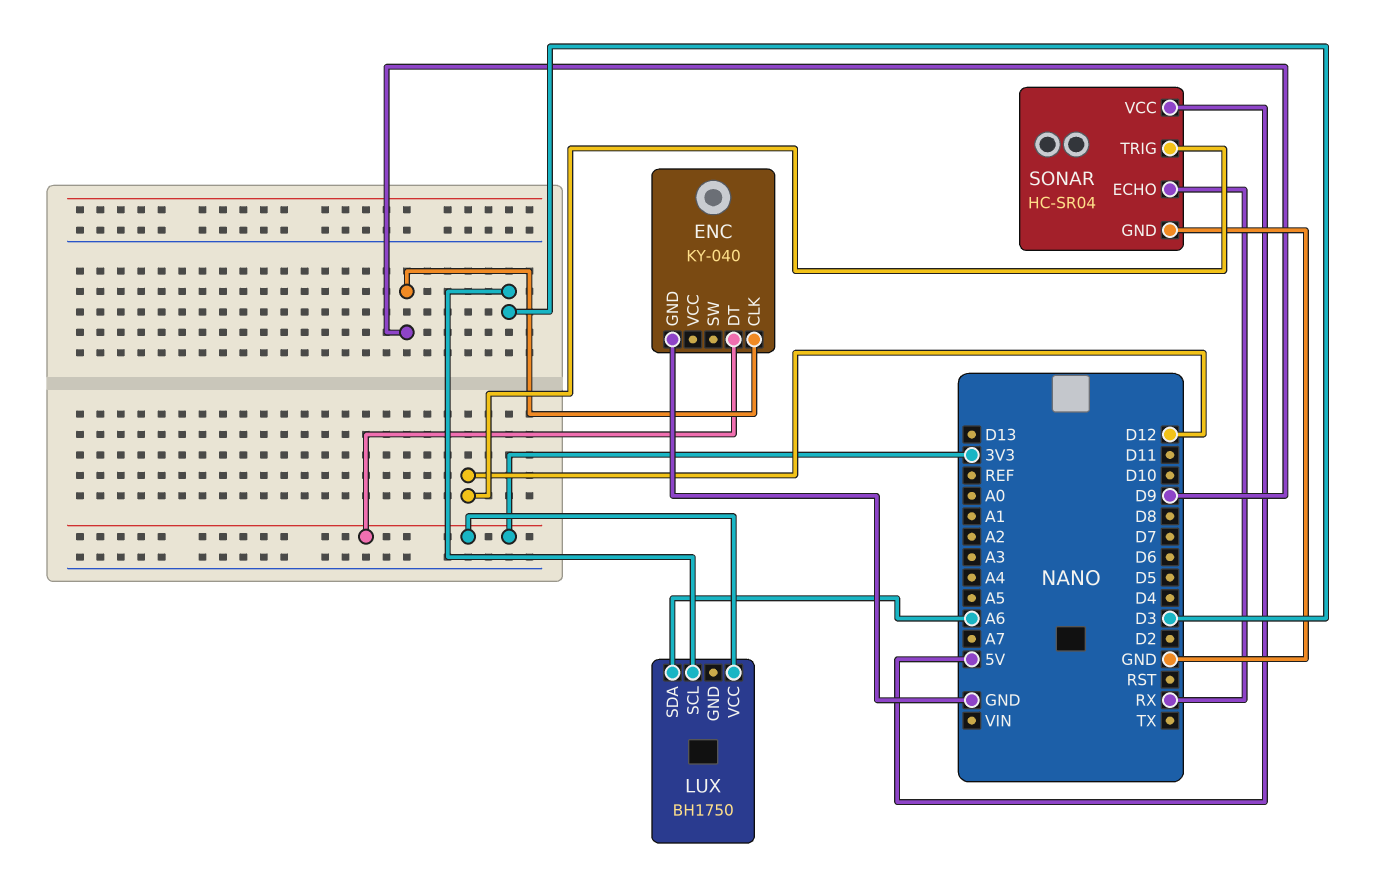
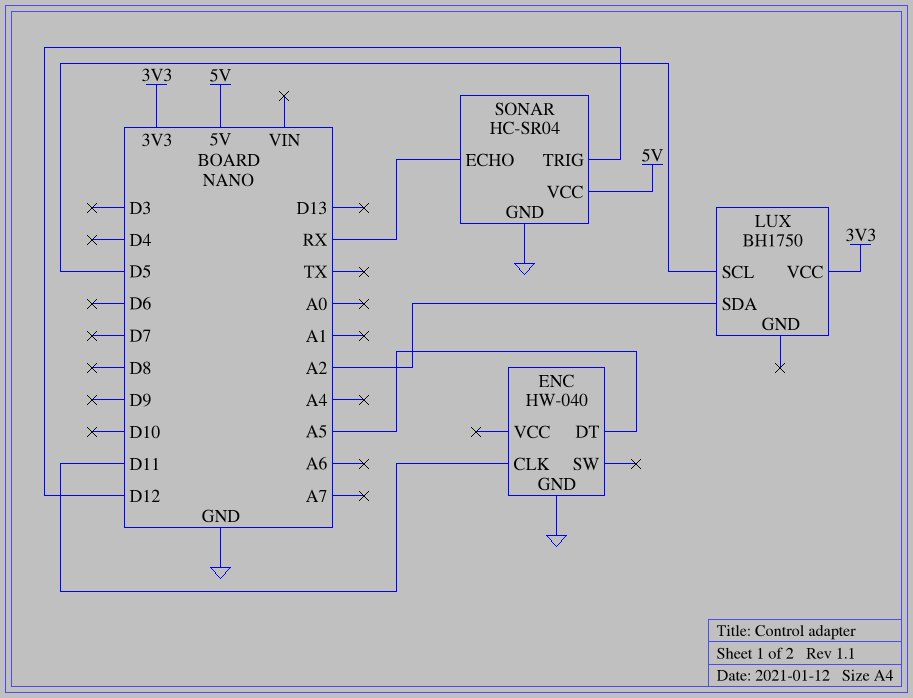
ENC: KY-040 -> HW-040
ENC pin CLK: D9 -> D11
ENC pin DT: 3V3 -> A5
LUX pin SCL: D3 -> D5
LUX pin SDA: A6 -> A2

